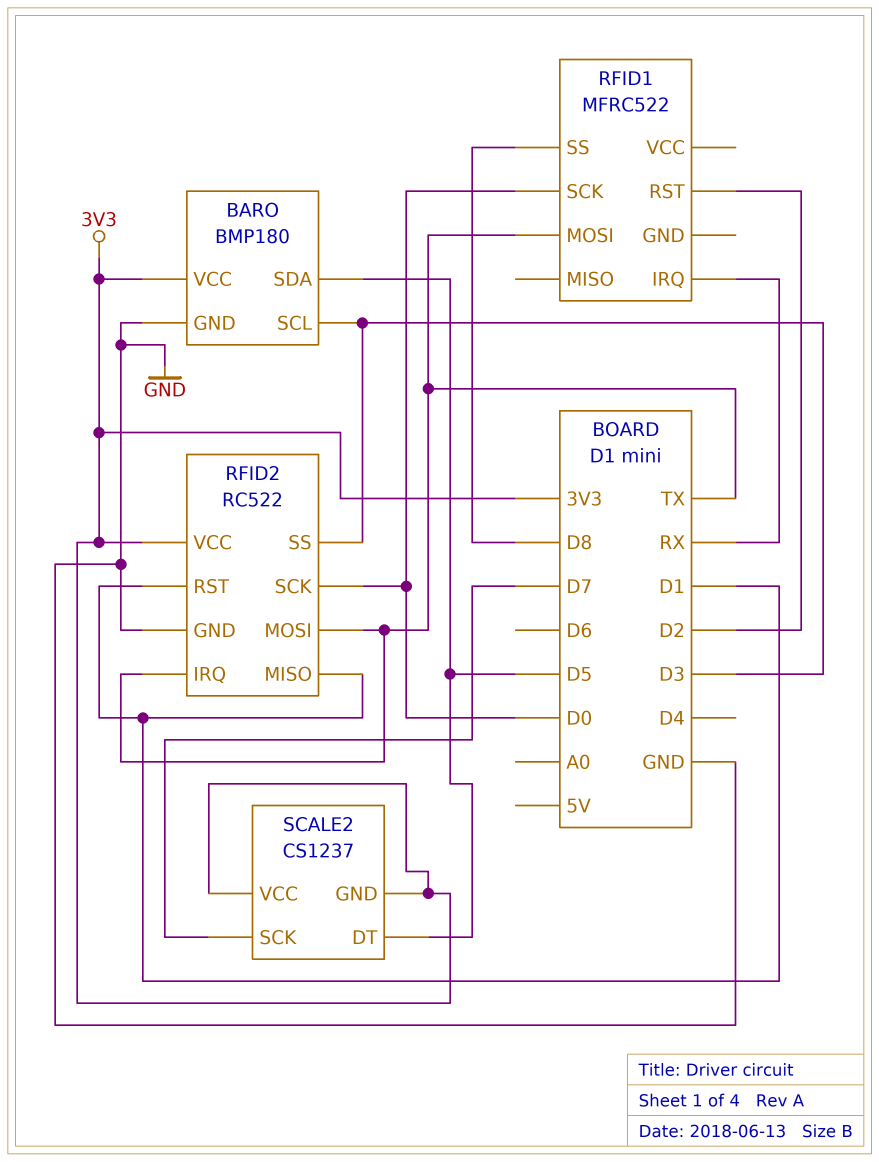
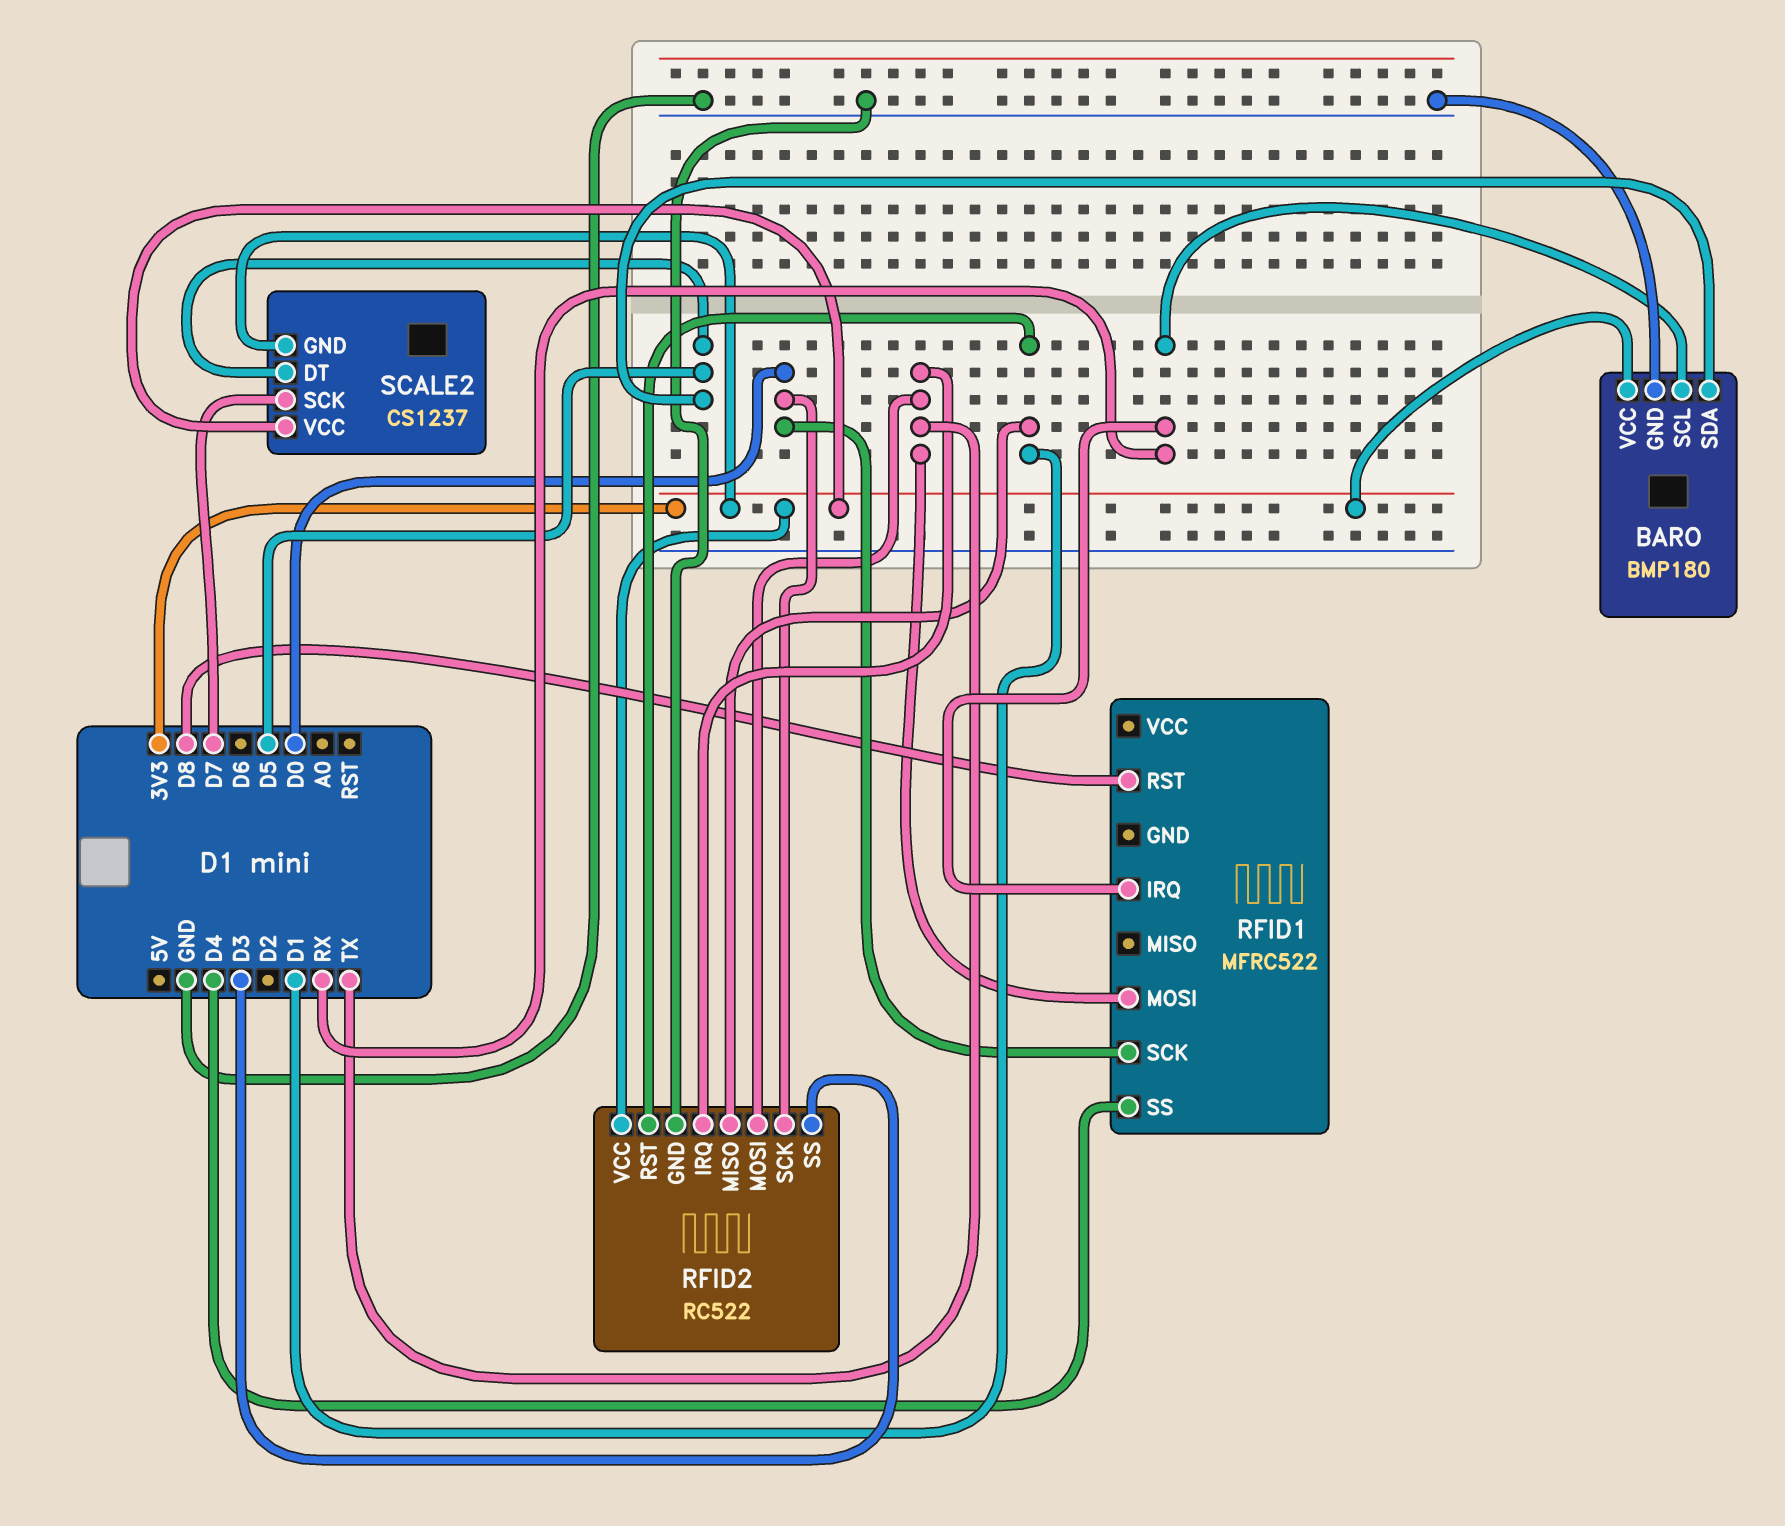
BARO pin SCL: D3 -> RX
RFID1 pin RST: D2 -> D8
RFID1 pin SS: D8 -> D4

